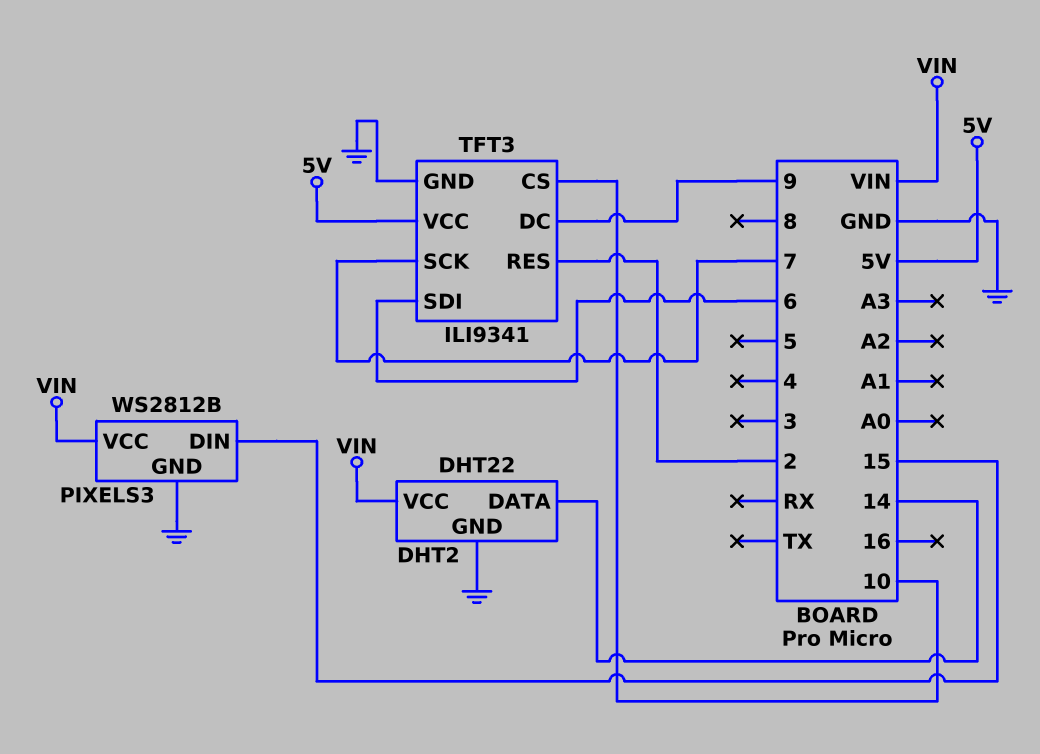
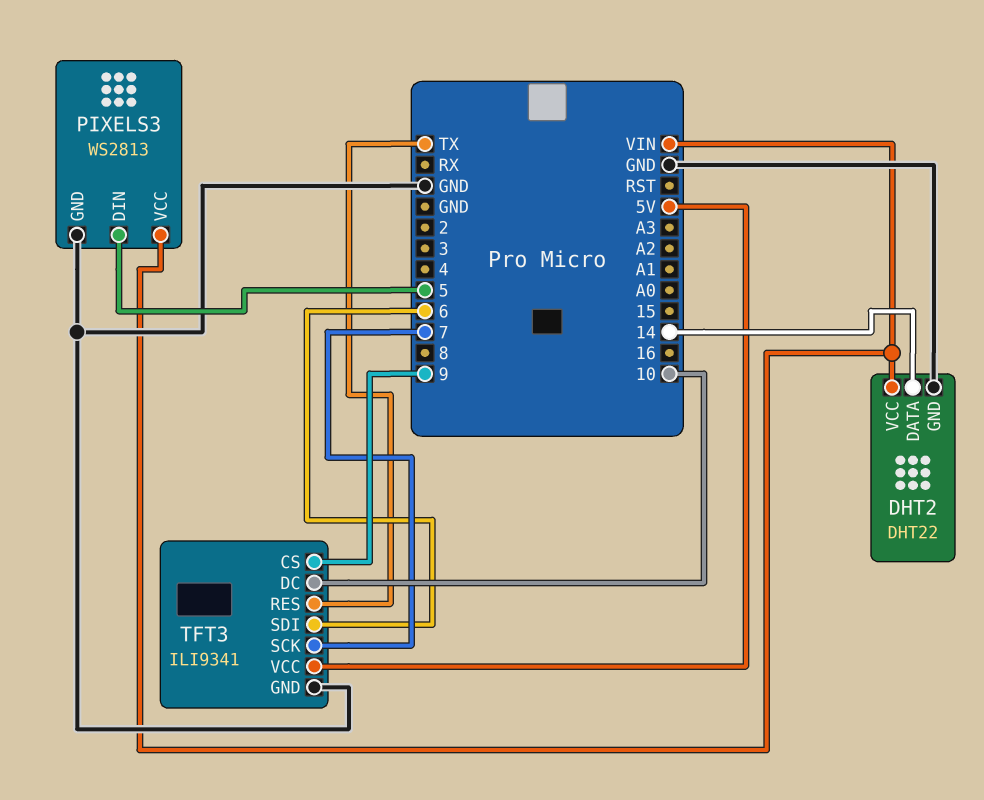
PIXELS3: WS2812B -> WS2813
PIXELS3 pin DIN: 15 -> 5
TFT3 pin CS: 10 -> 9
TFT3 pin DC: 9 -> 10
TFT3 pin RES: 2 -> TX

